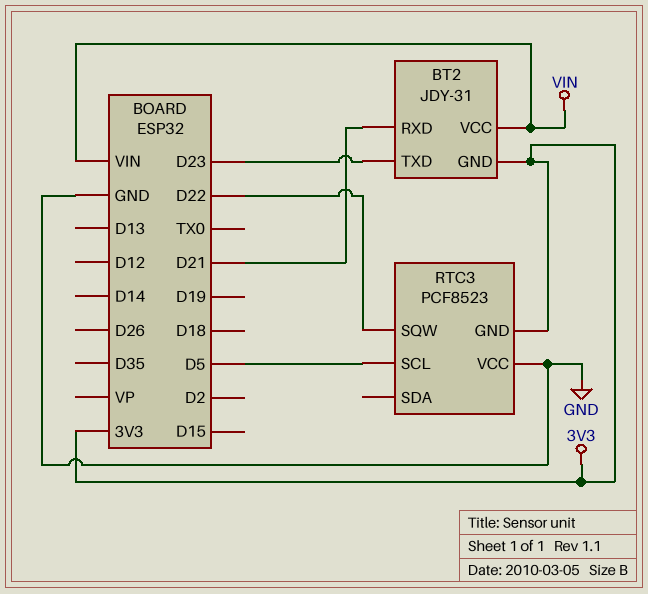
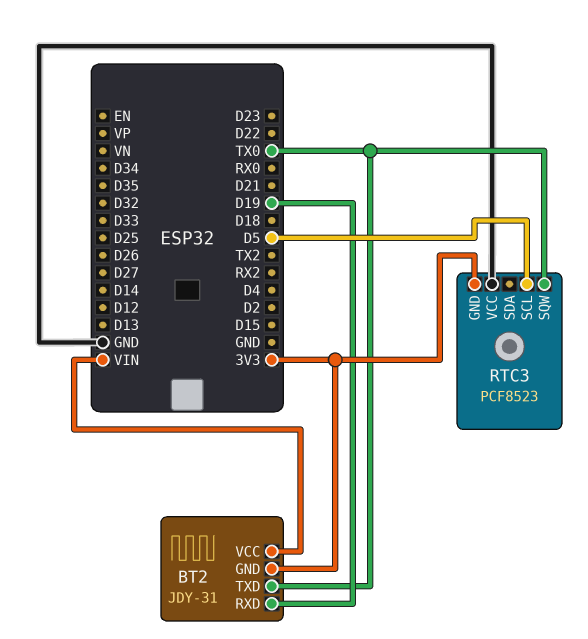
BT2 pin RXD: D21 -> D19
BT2 pin TXD: D23 -> TX0
RTC3 pin SQW: D22 -> TX0

